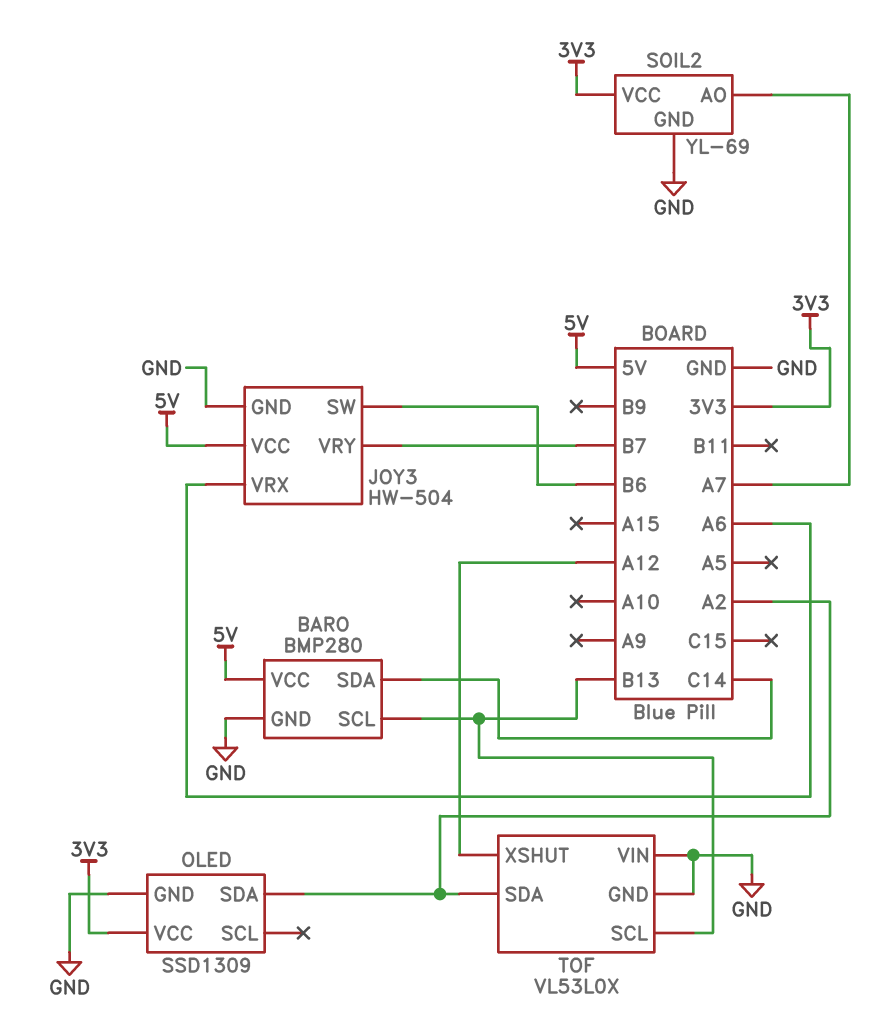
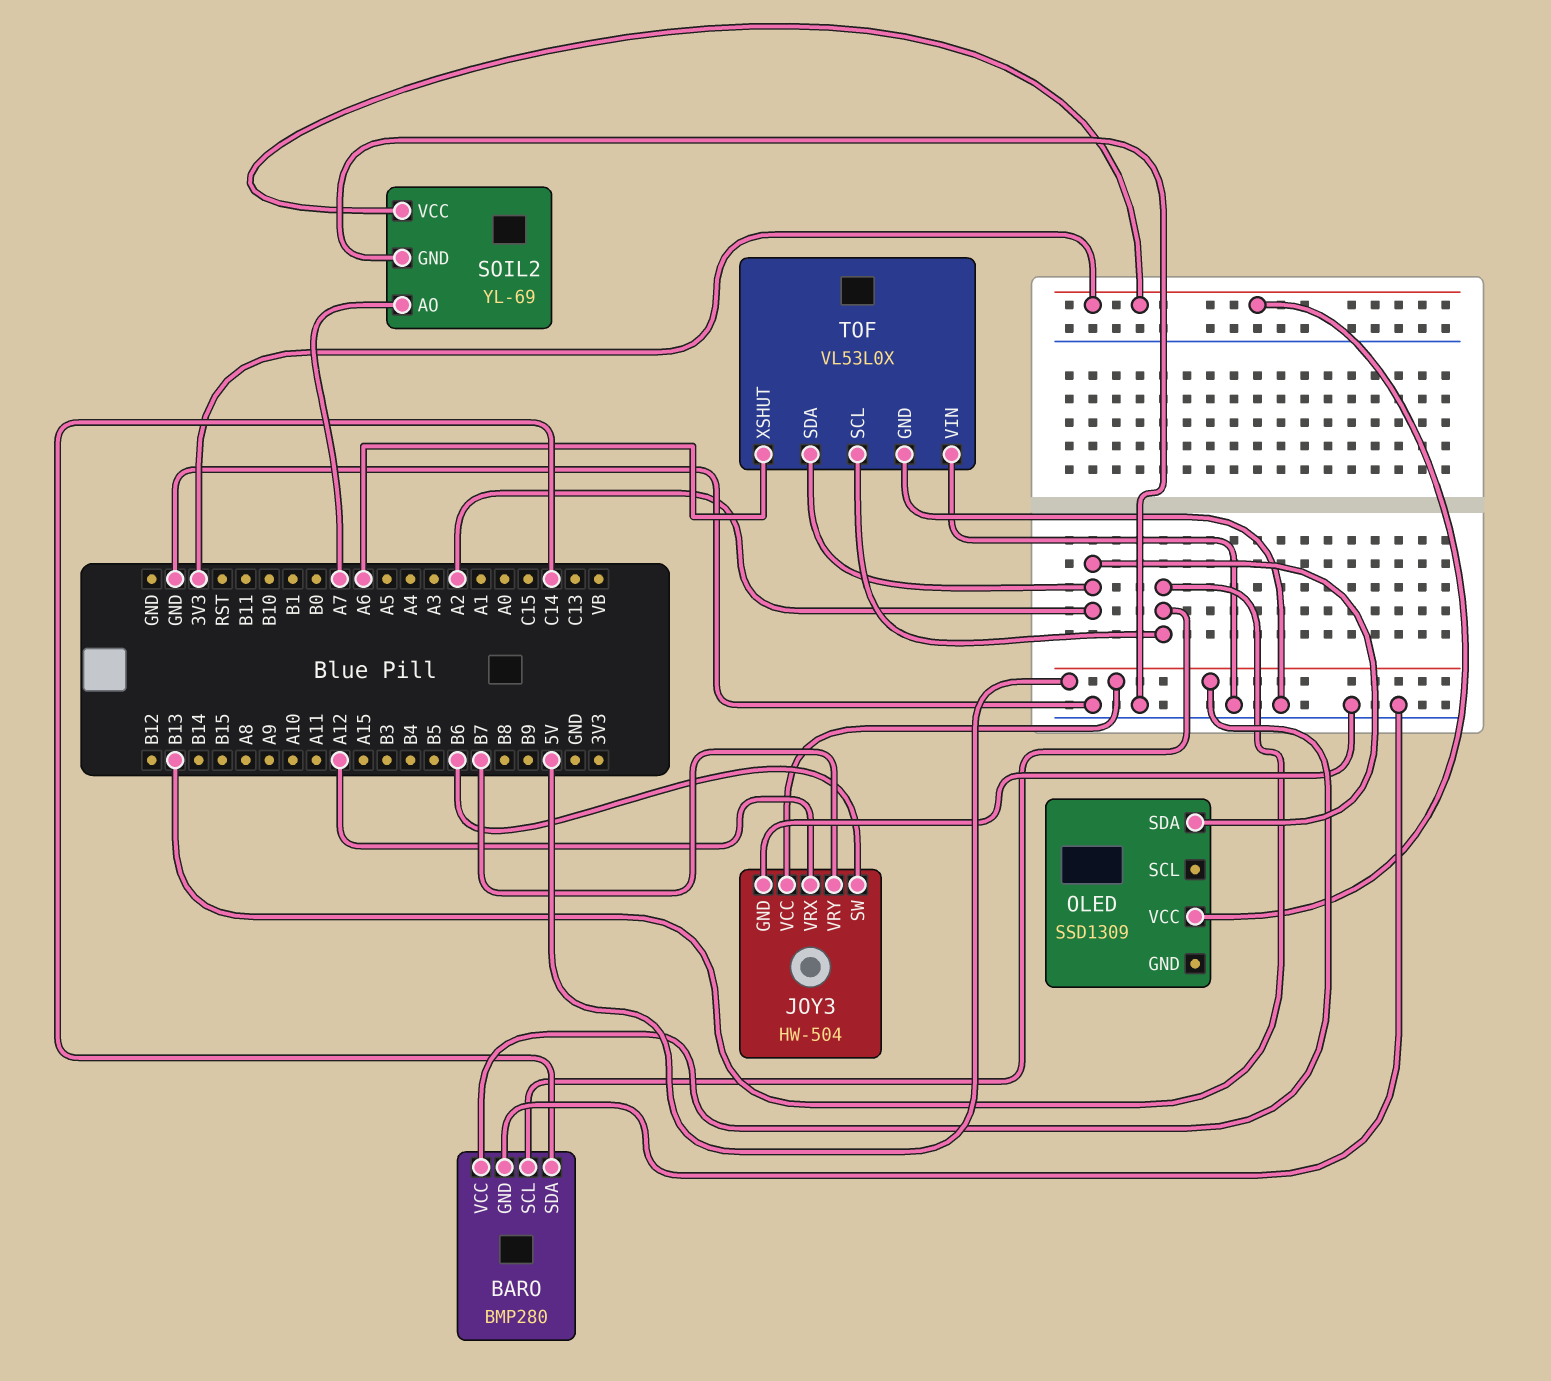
JOY3 pin VRX: A6 -> A12
OLED pin GND: GND -> none
TOF pin XSHUT: A12 -> A6

